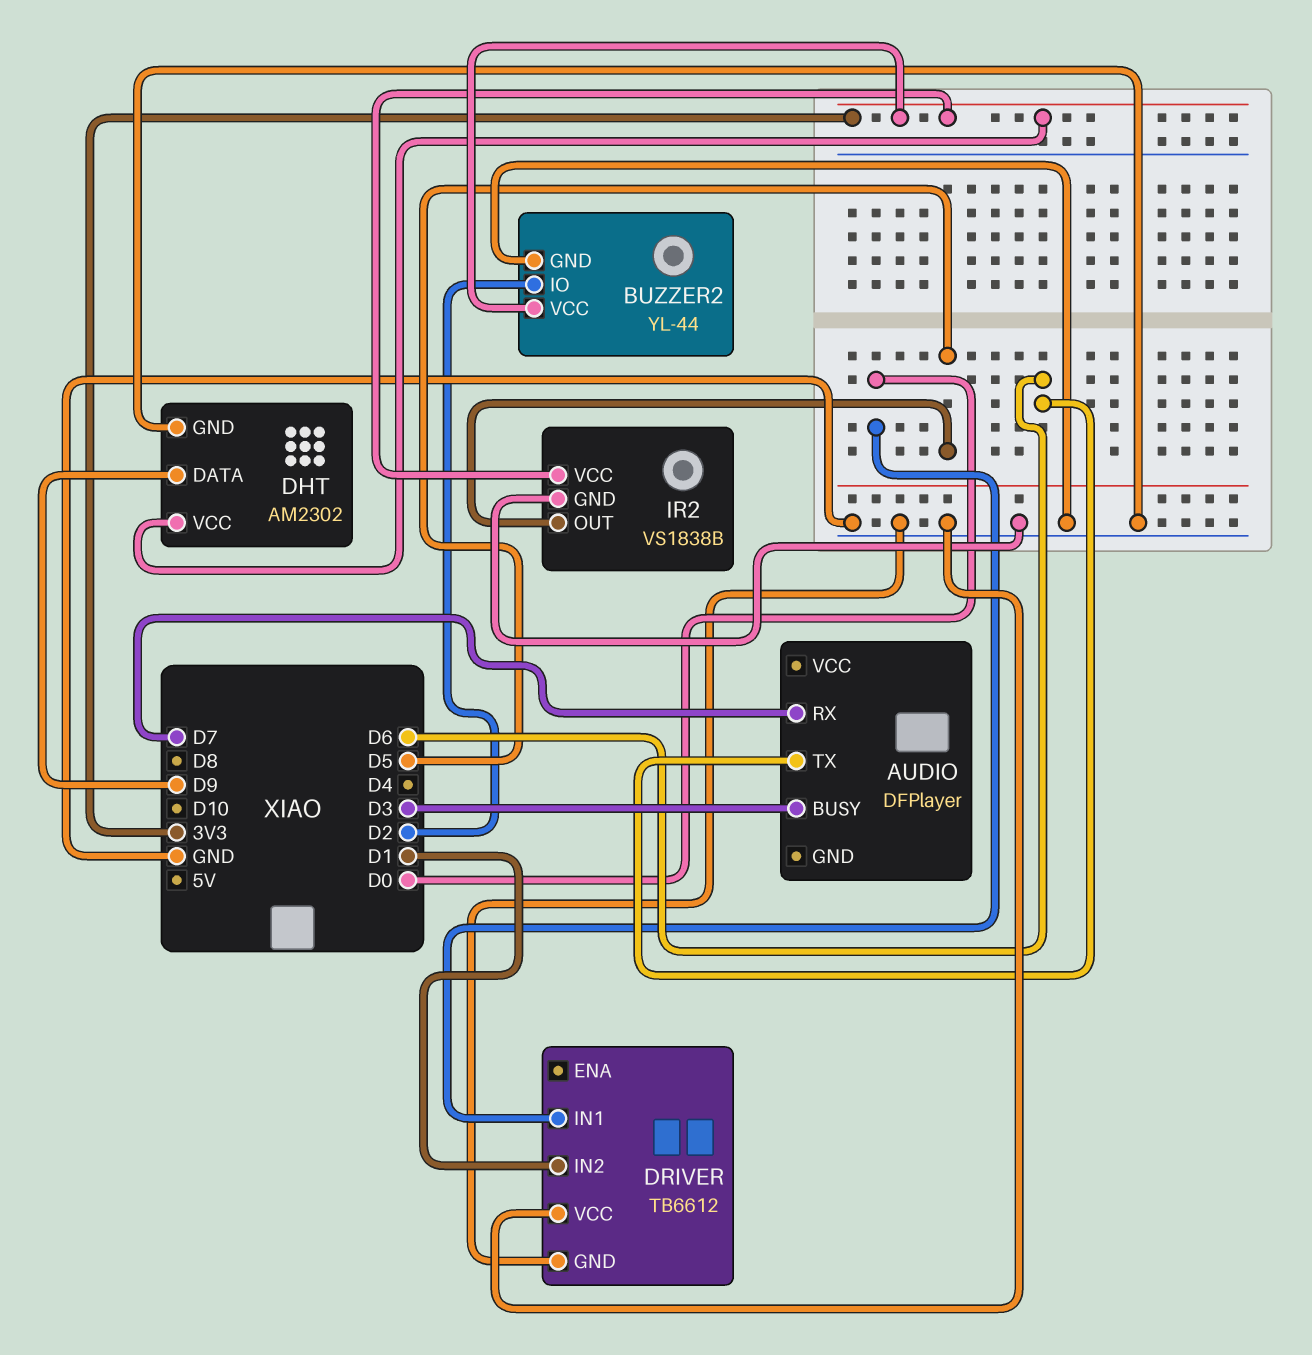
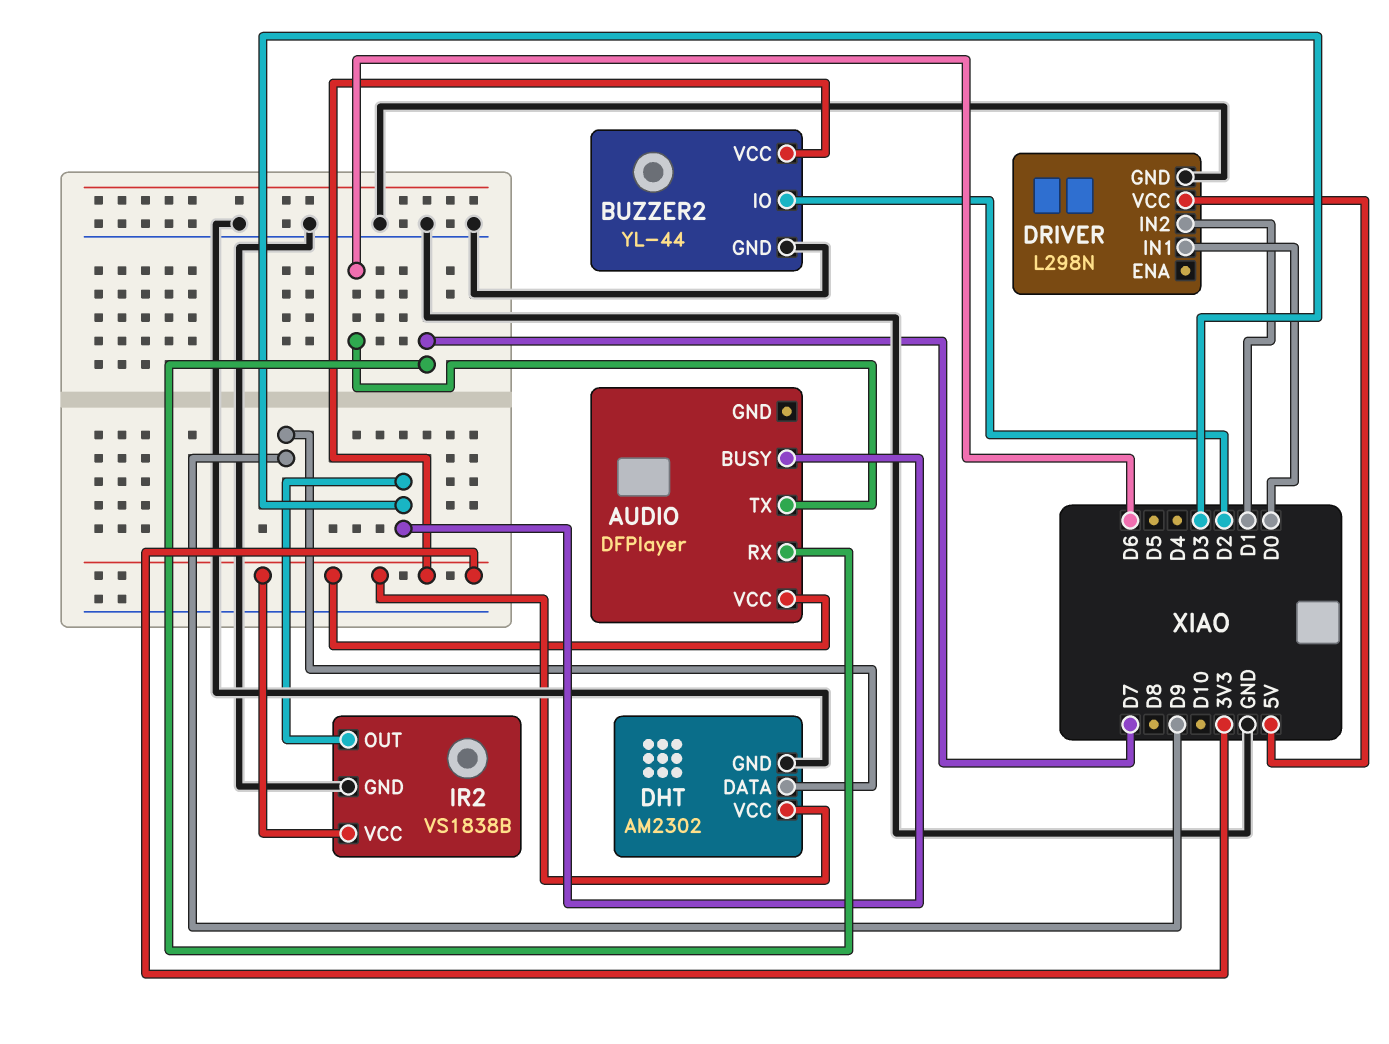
AUDIO pin VCC: none -> 3V3
DRIVER: TB6612 -> L298N
DRIVER pin VCC: GND -> 5V
IR2 pin OUT: D5 -> D3

